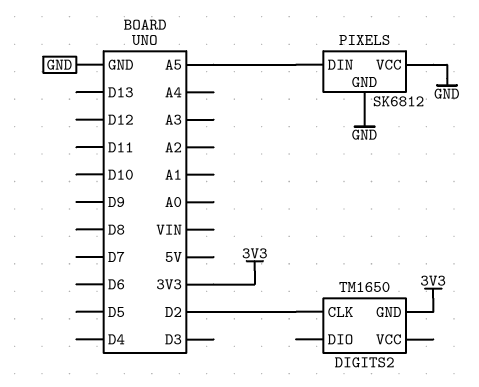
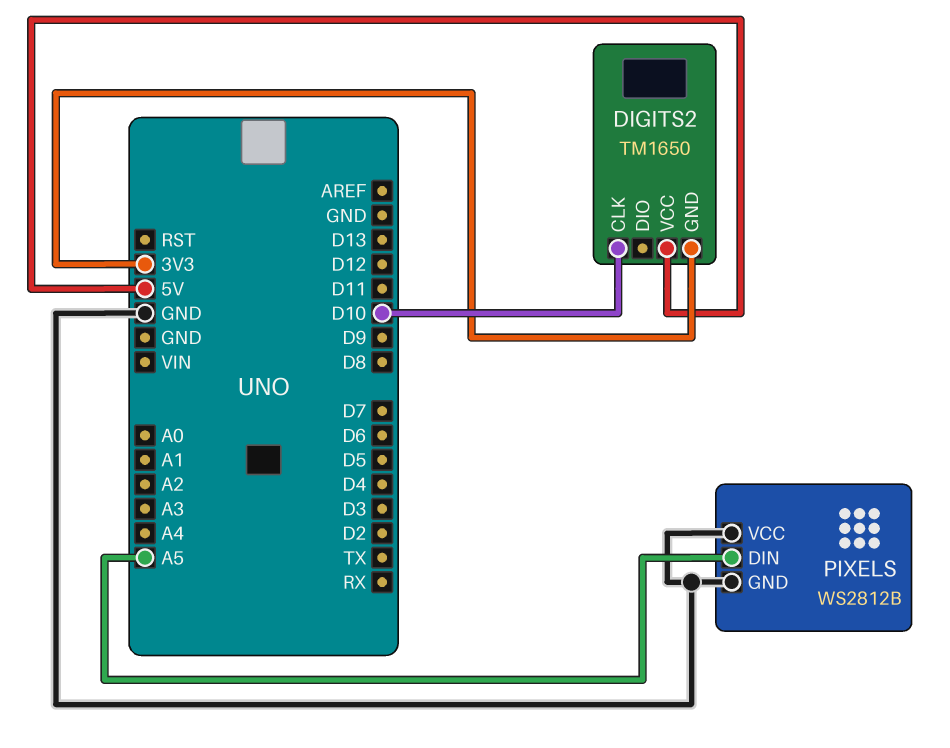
DIGITS2 pin CLK: D2 -> D10
DIGITS2 pin VCC: none -> 5V
PIXELS: SK6812 -> WS2812B

